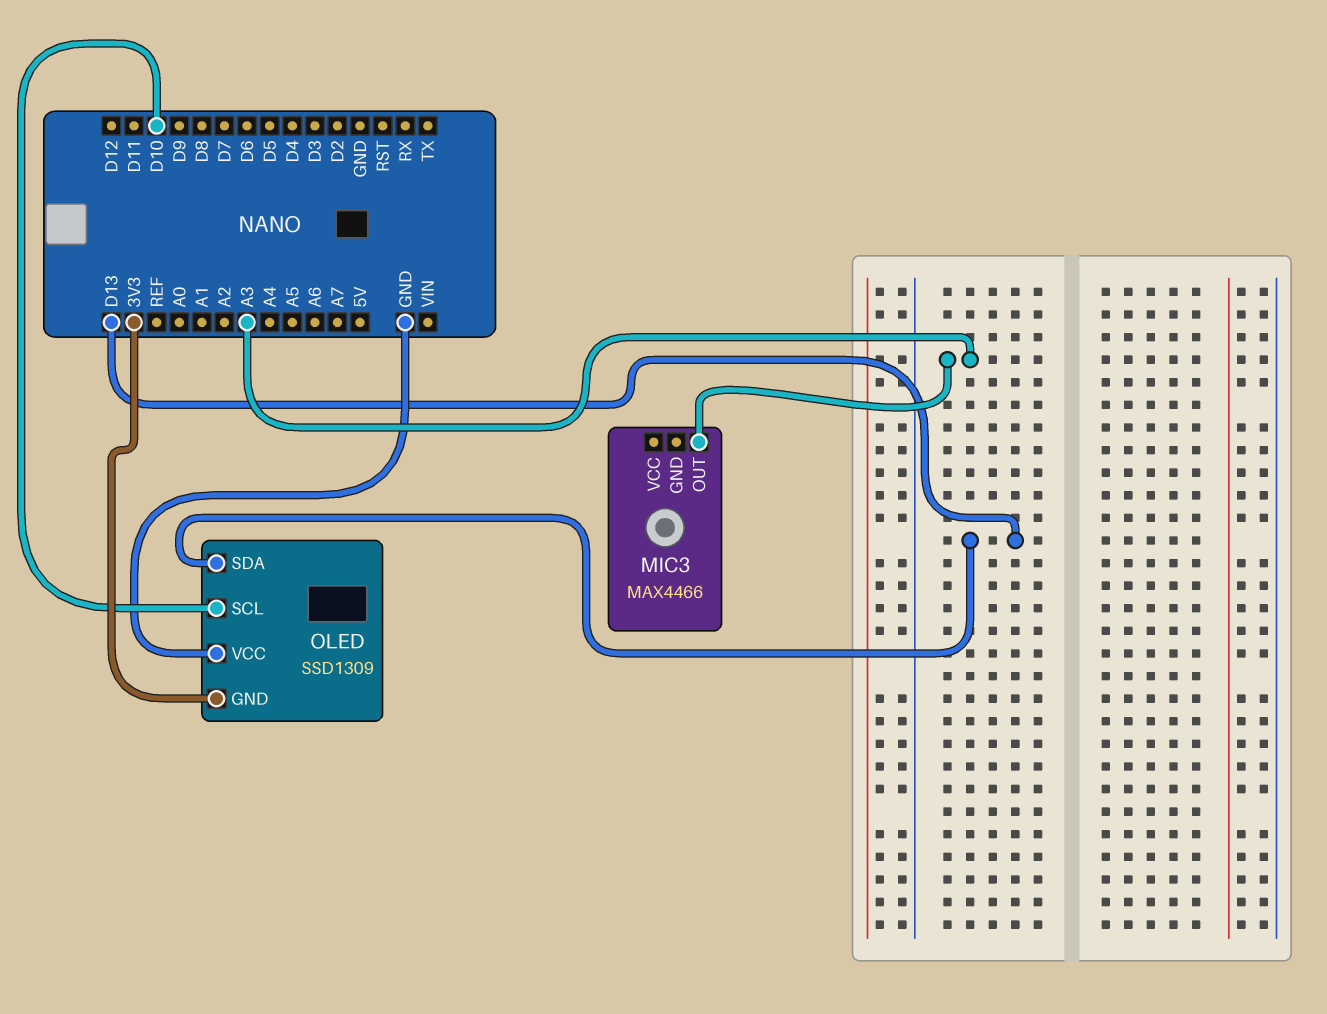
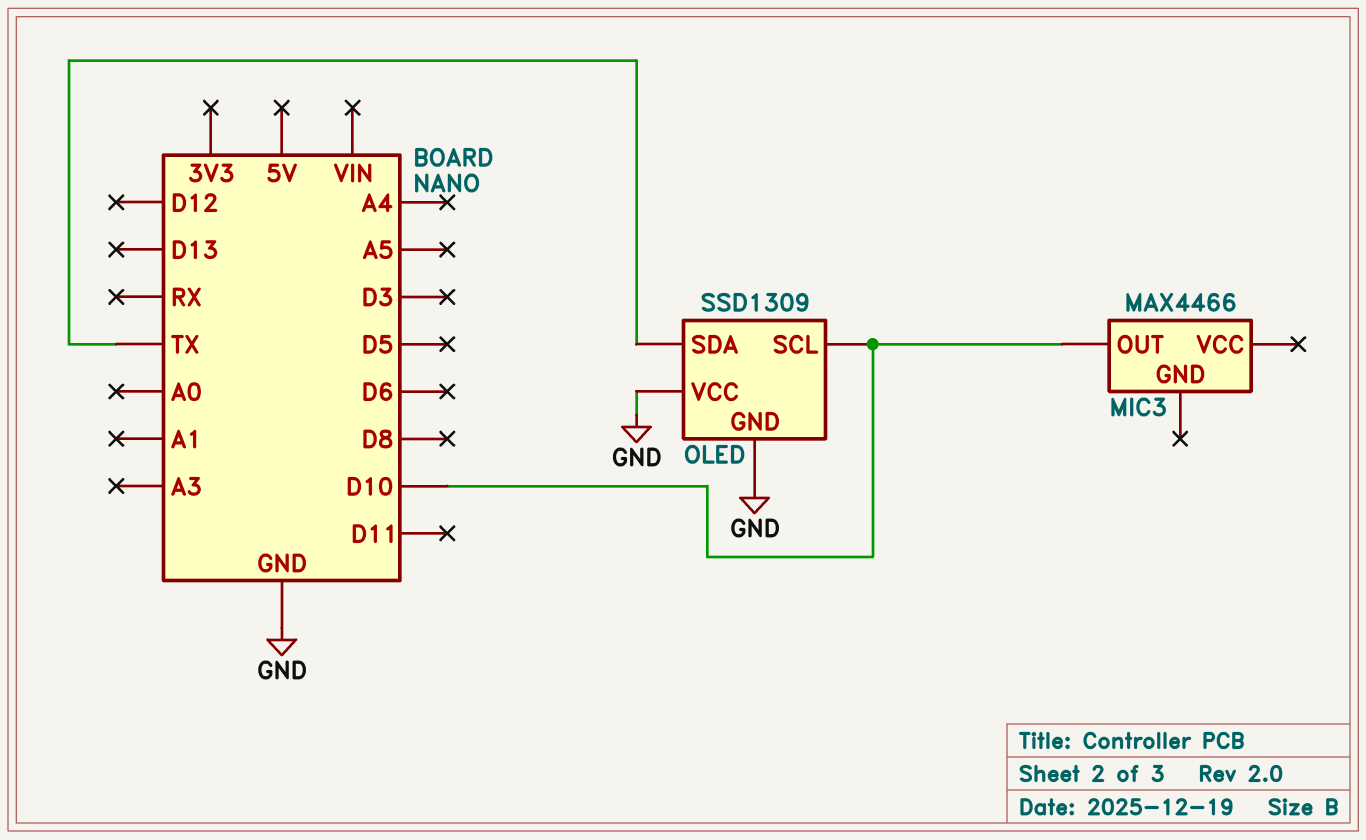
MIC3 pin OUT: A3 -> D10
OLED pin GND: 3V3 -> GND
OLED pin SDA: D13 -> TX

